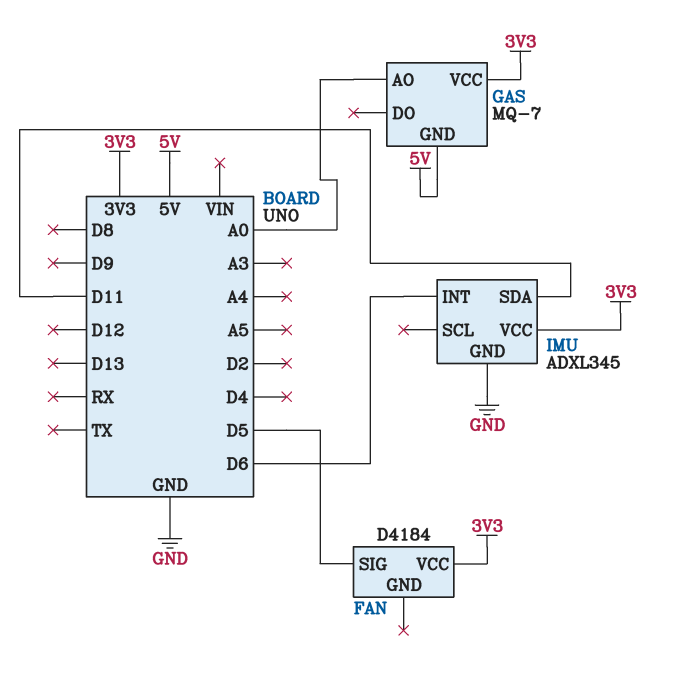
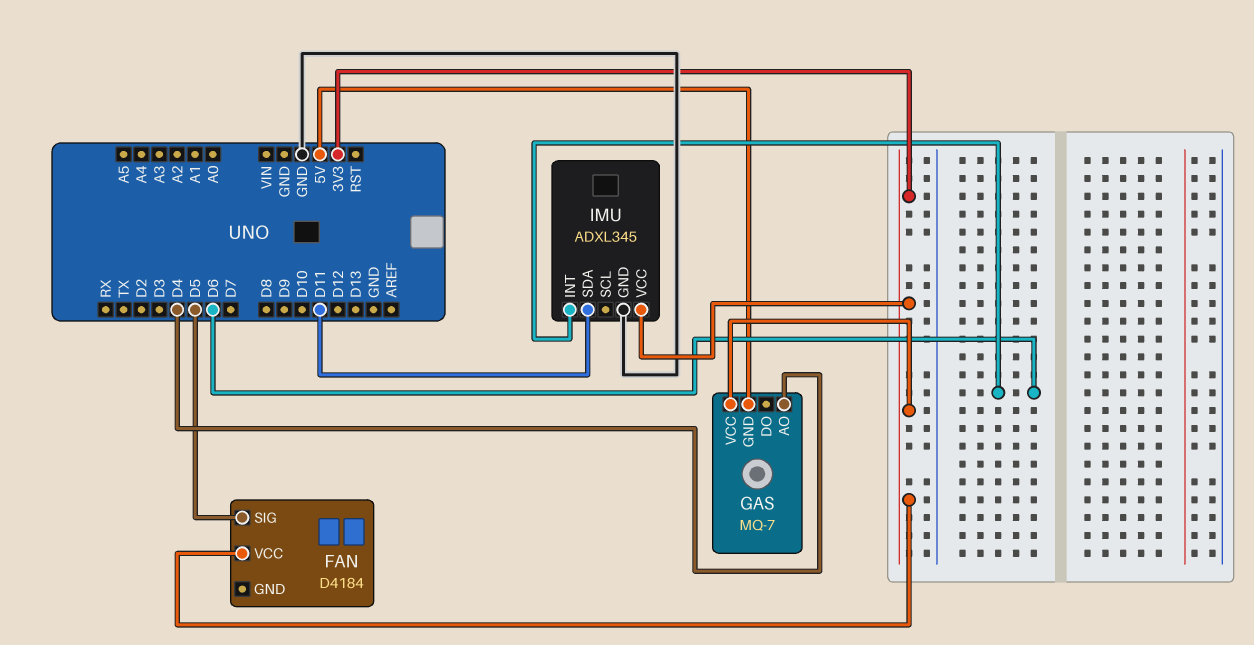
GAS pin AO: A0 -> D4

